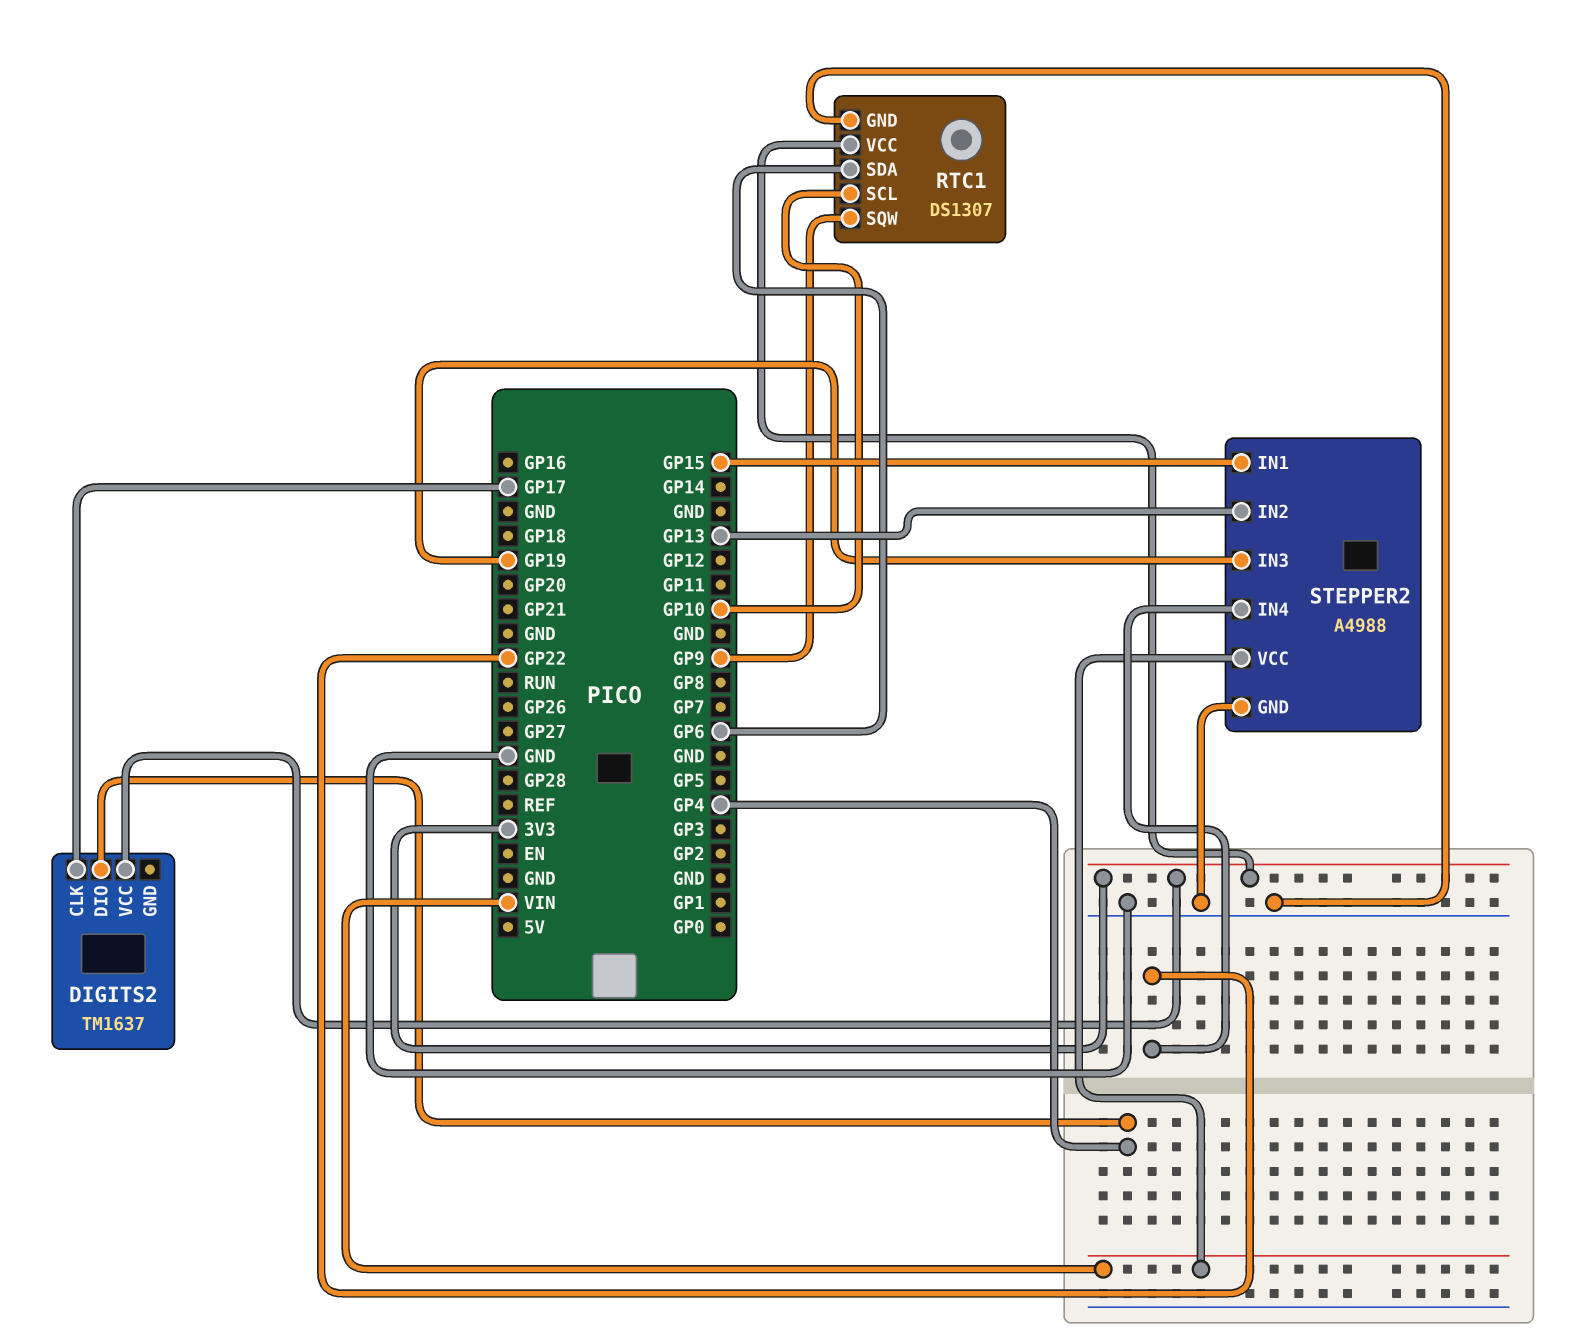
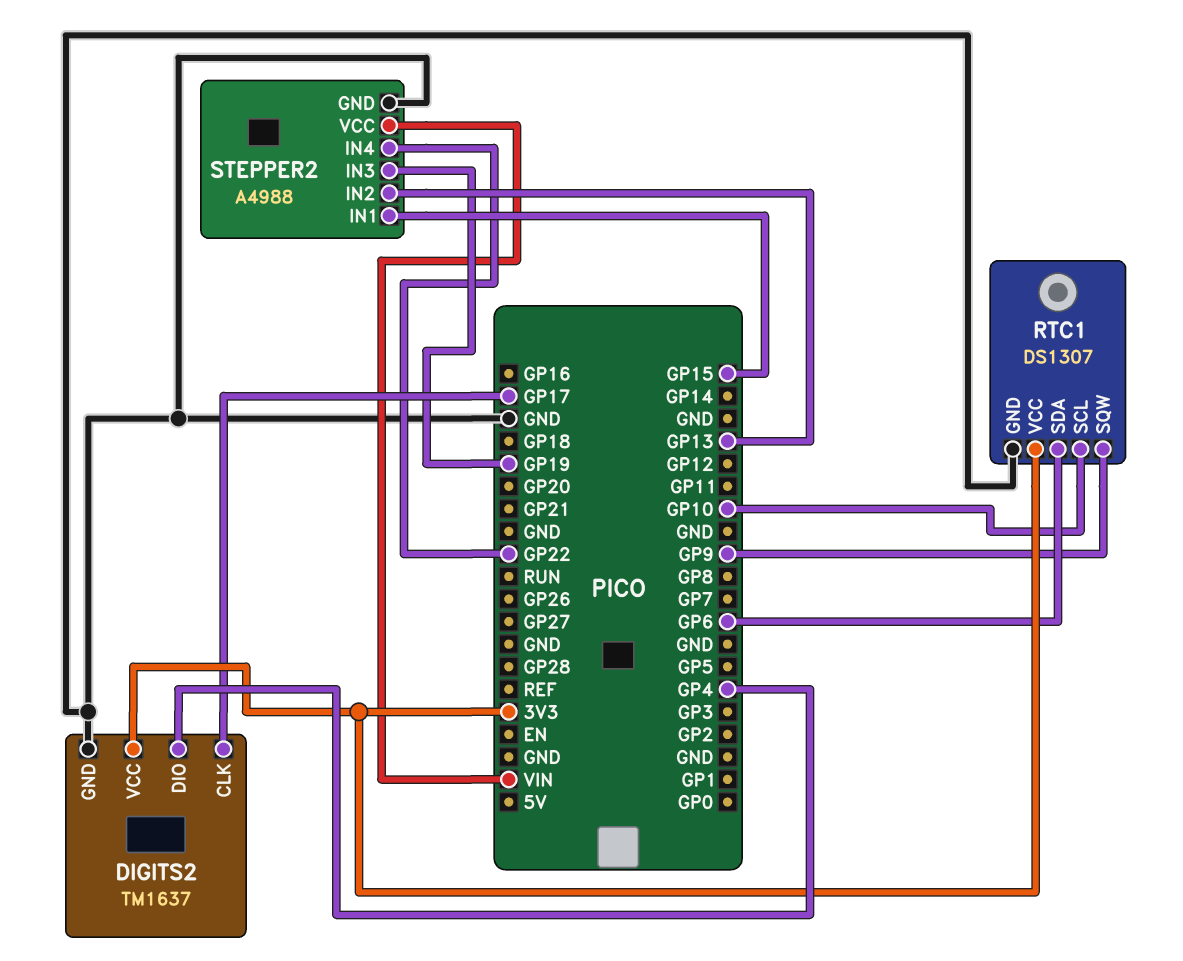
DIGITS2 pin GND: none -> GND

